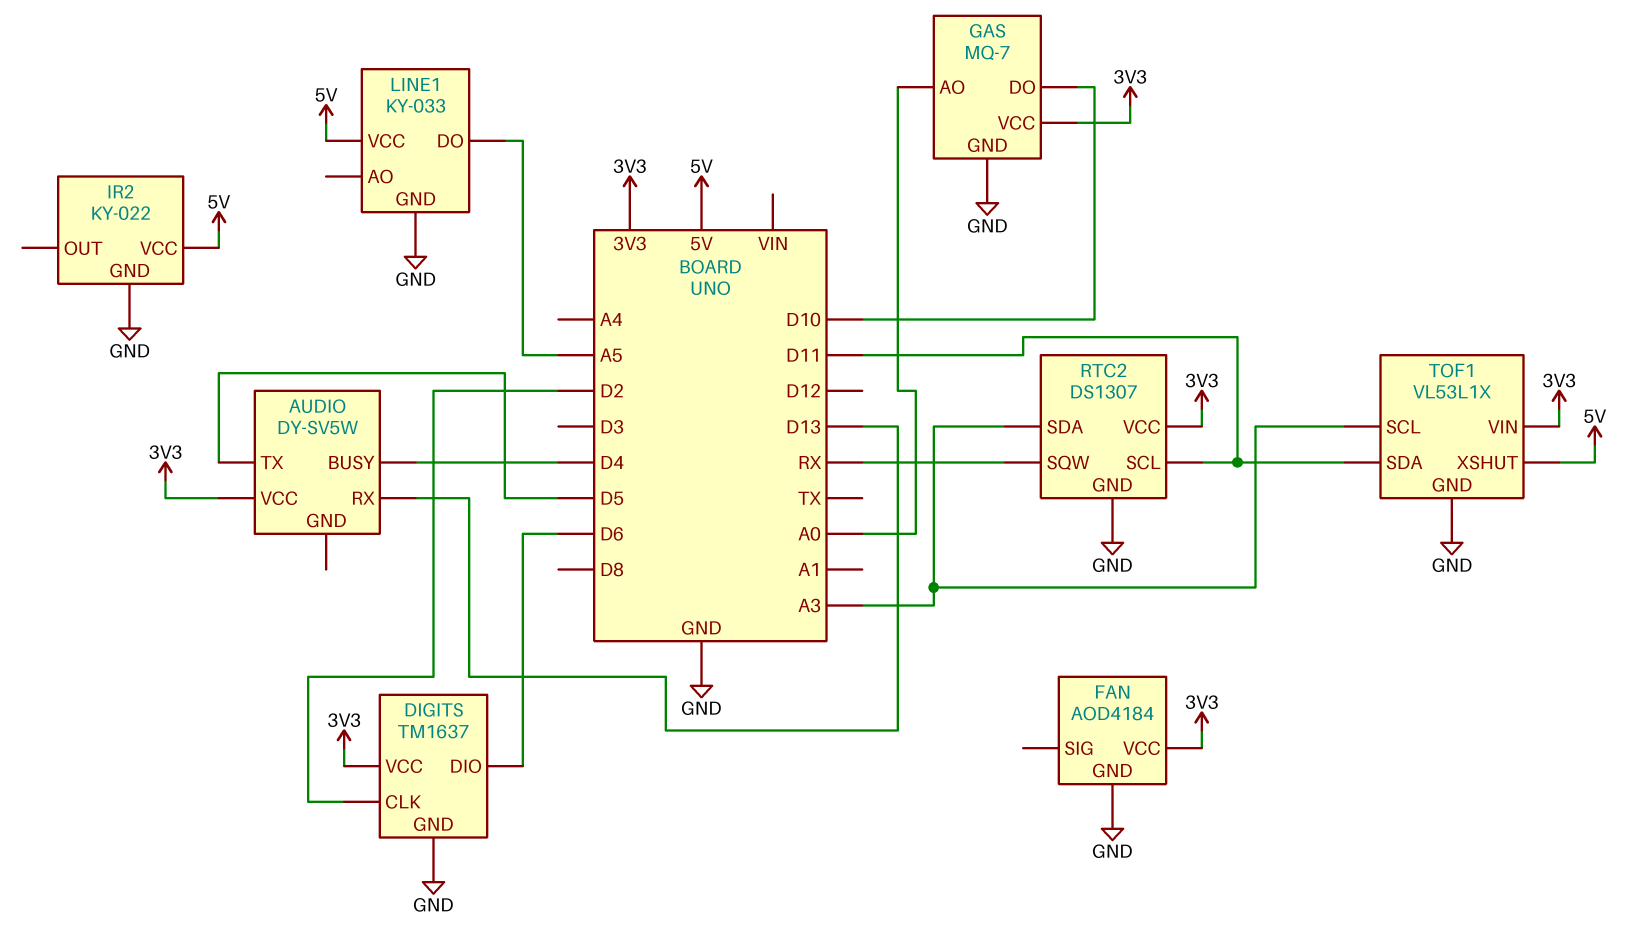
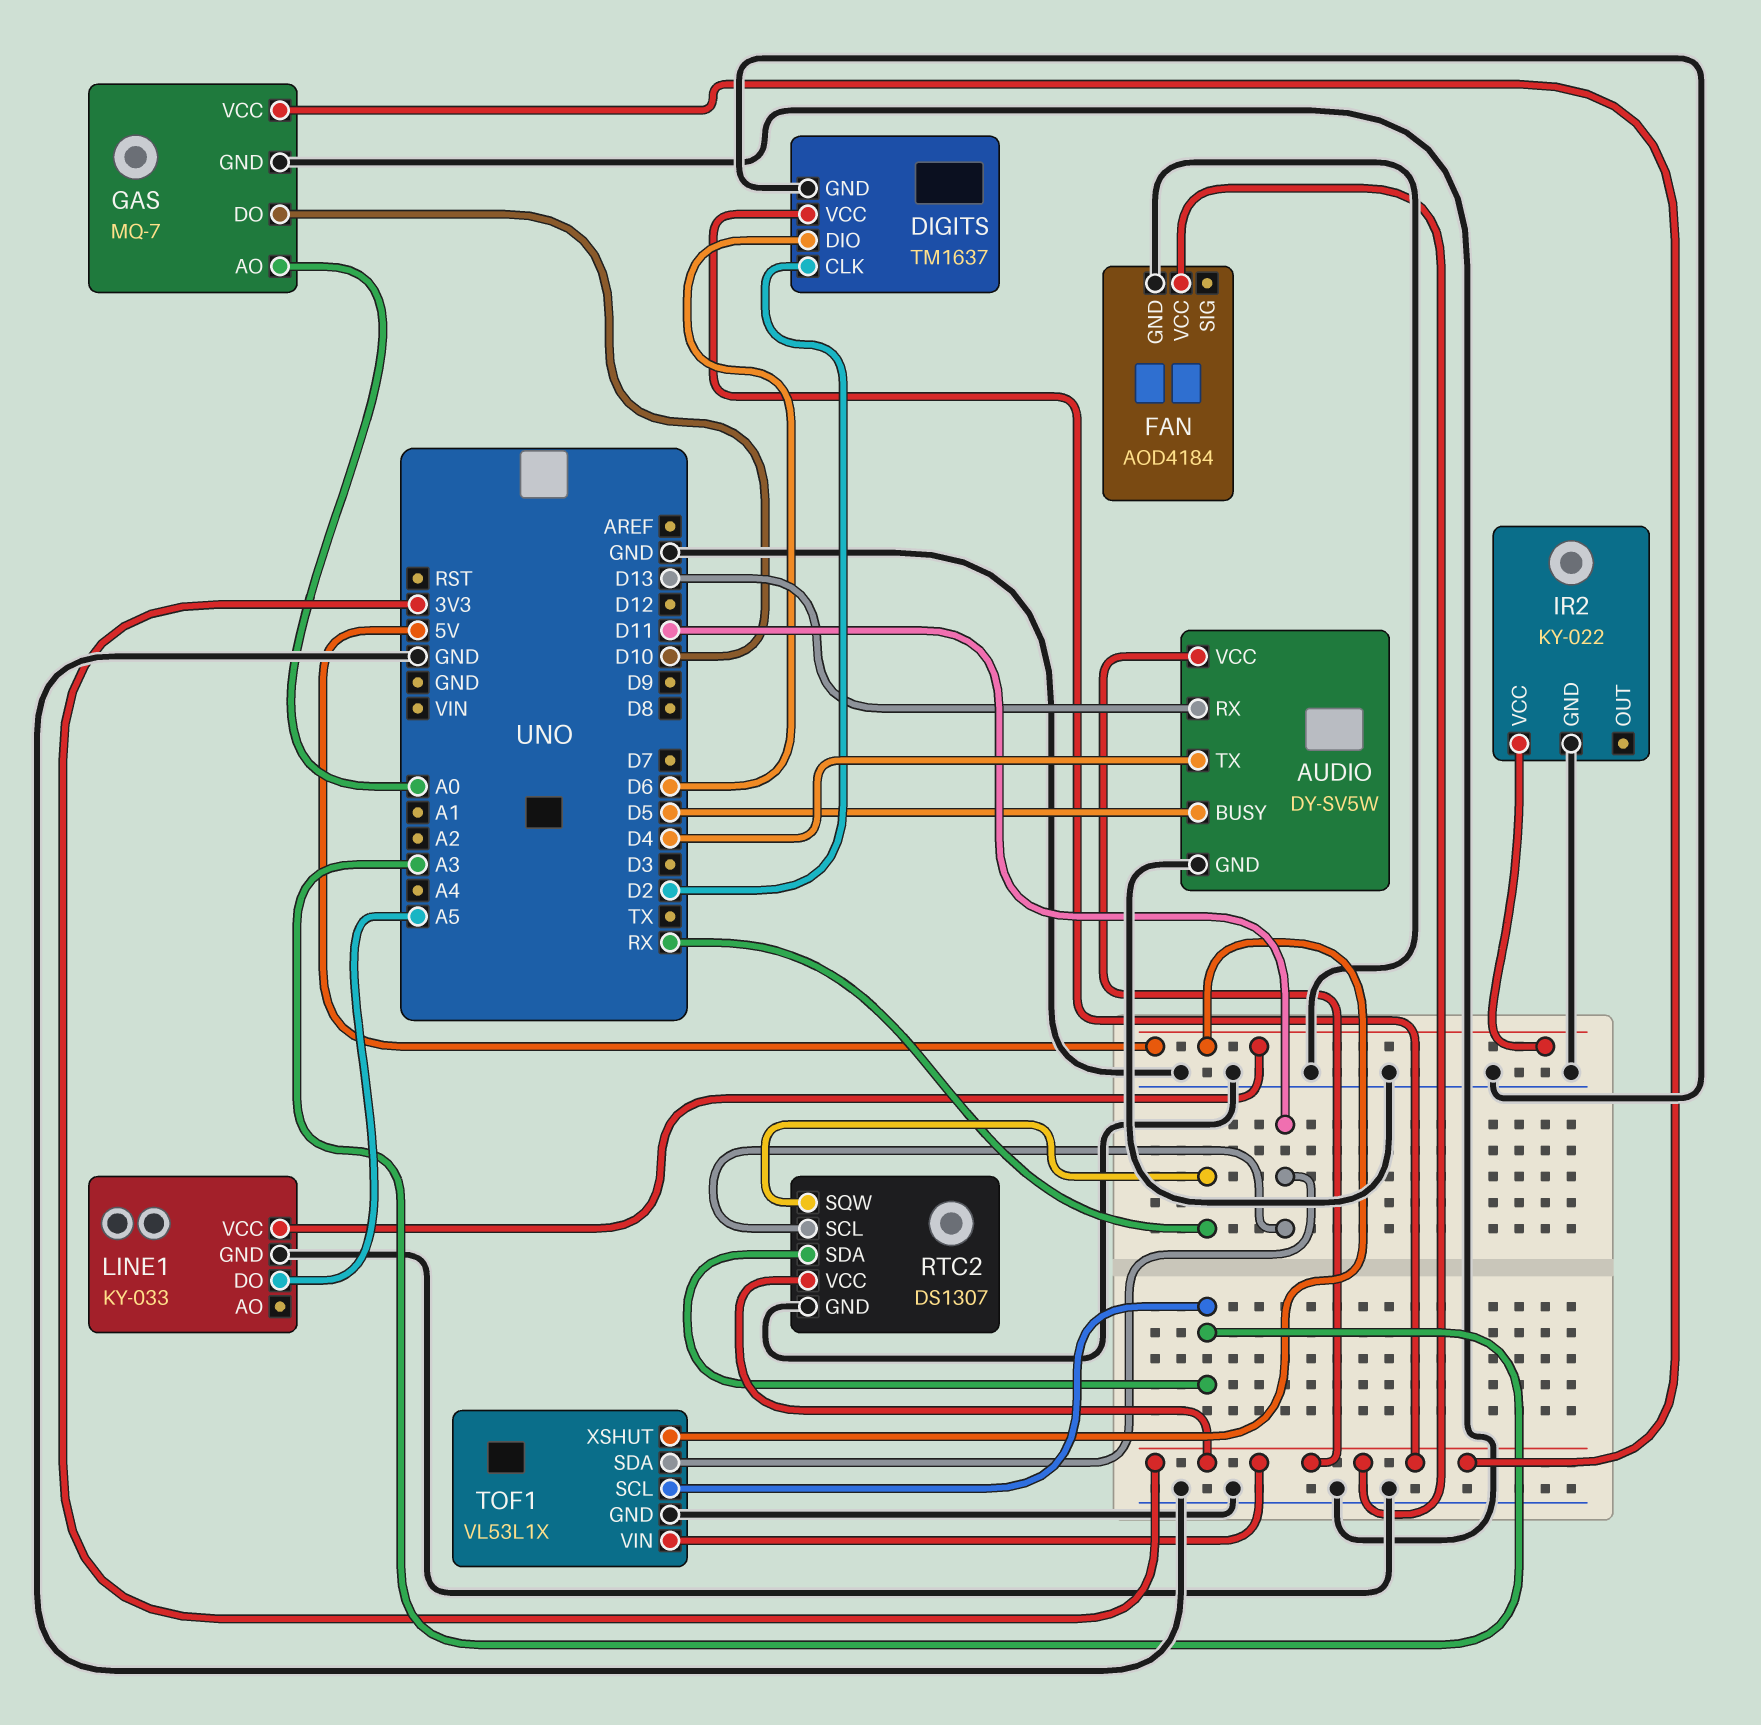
AUDIO pin BUSY: D4 -> D5
AUDIO pin GND: none -> GND
AUDIO pin TX: D5 -> D4

